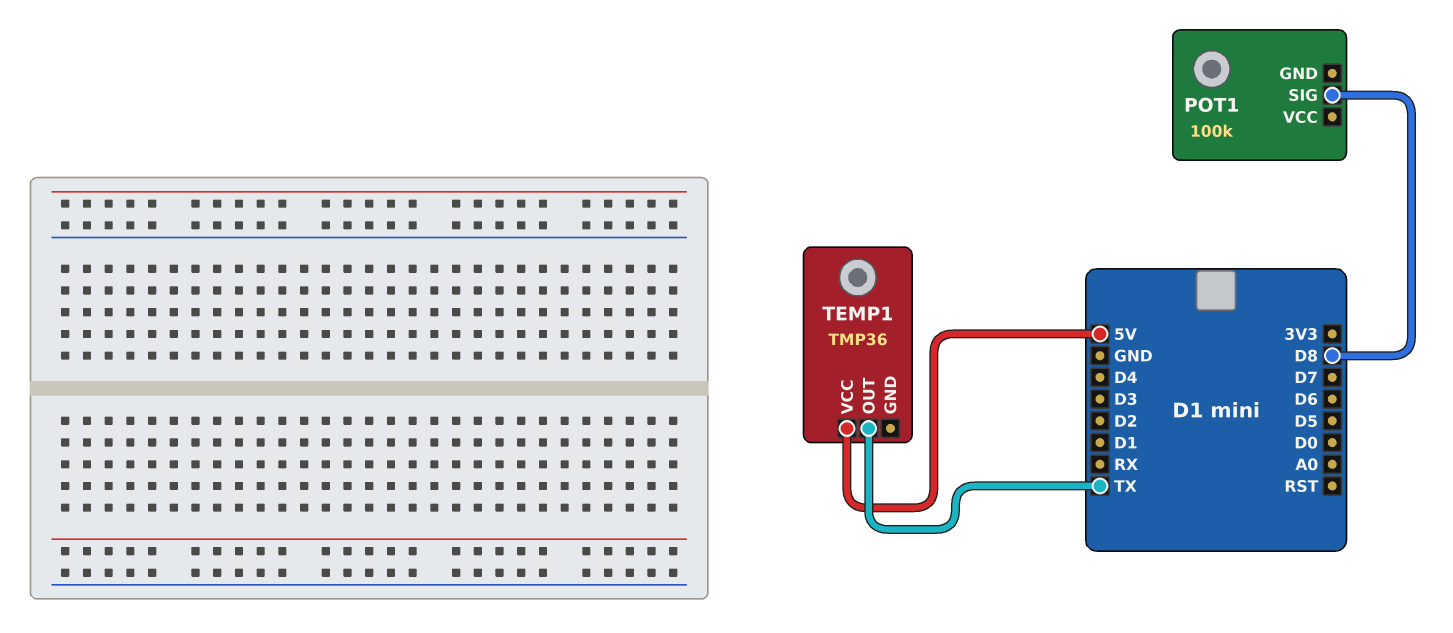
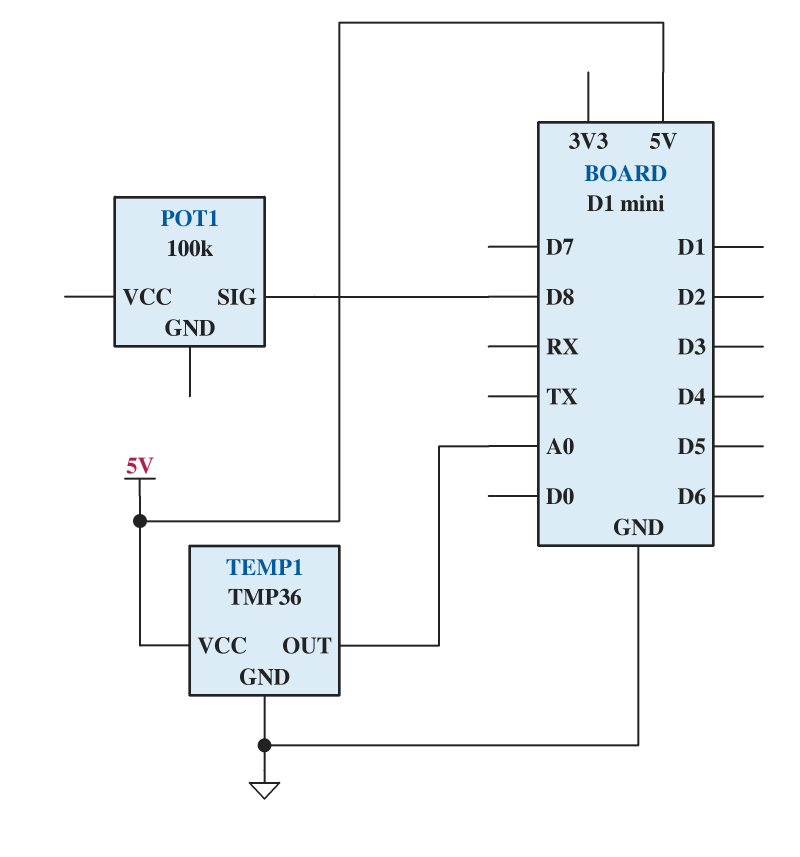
TEMP1 pin GND: none -> GND
TEMP1 pin OUT: TX -> A0

